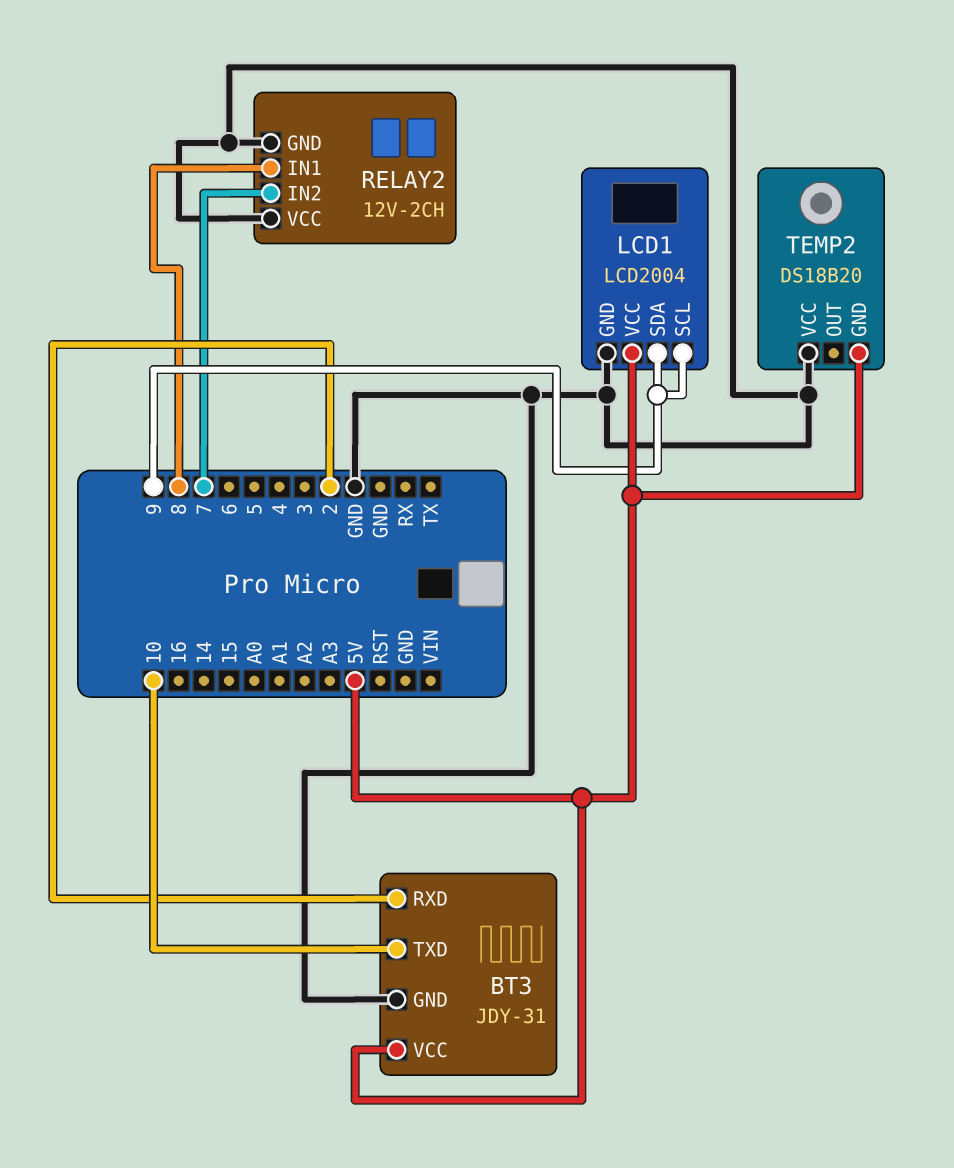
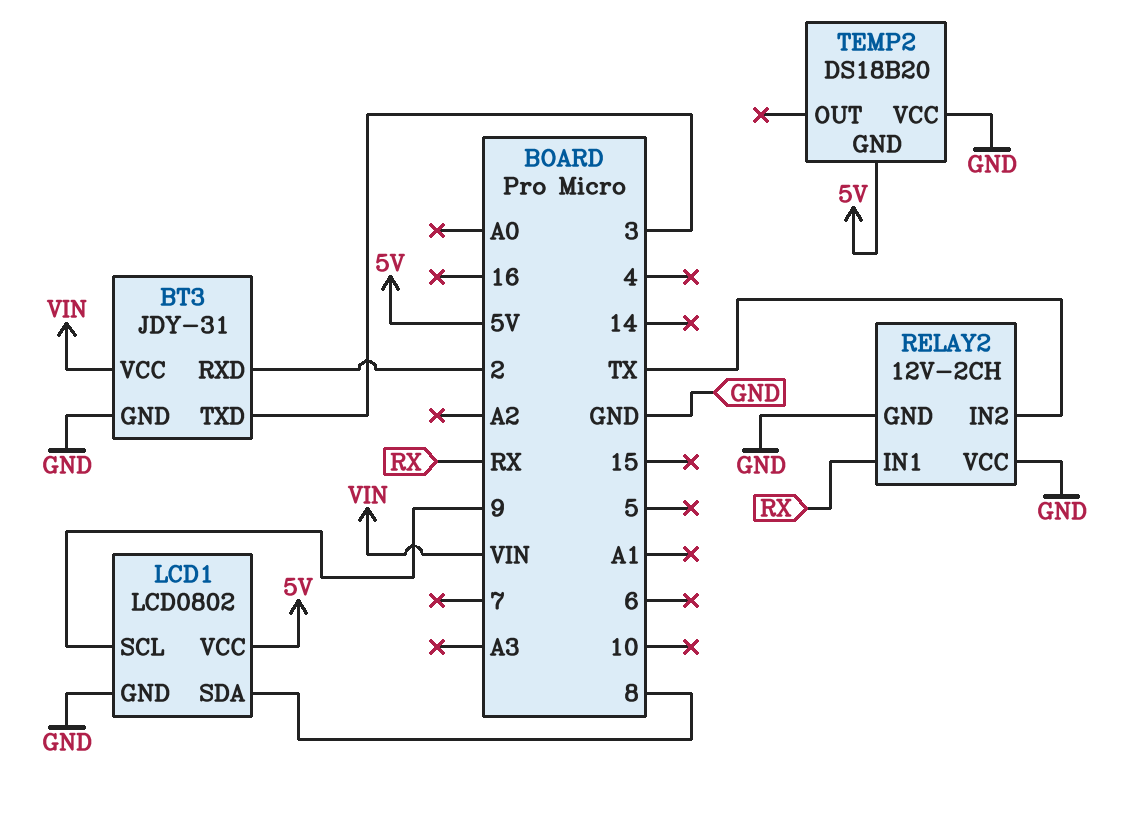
BT3 pin TXD: 10 -> 3
BT3 pin VCC: 5V -> VIN
LCD1: LCD2004 -> LCD0802
LCD1 pin SDA: 9 -> 8
RELAY2 pin IN1: 8 -> RX
RELAY2 pin IN2: 7 -> TX

